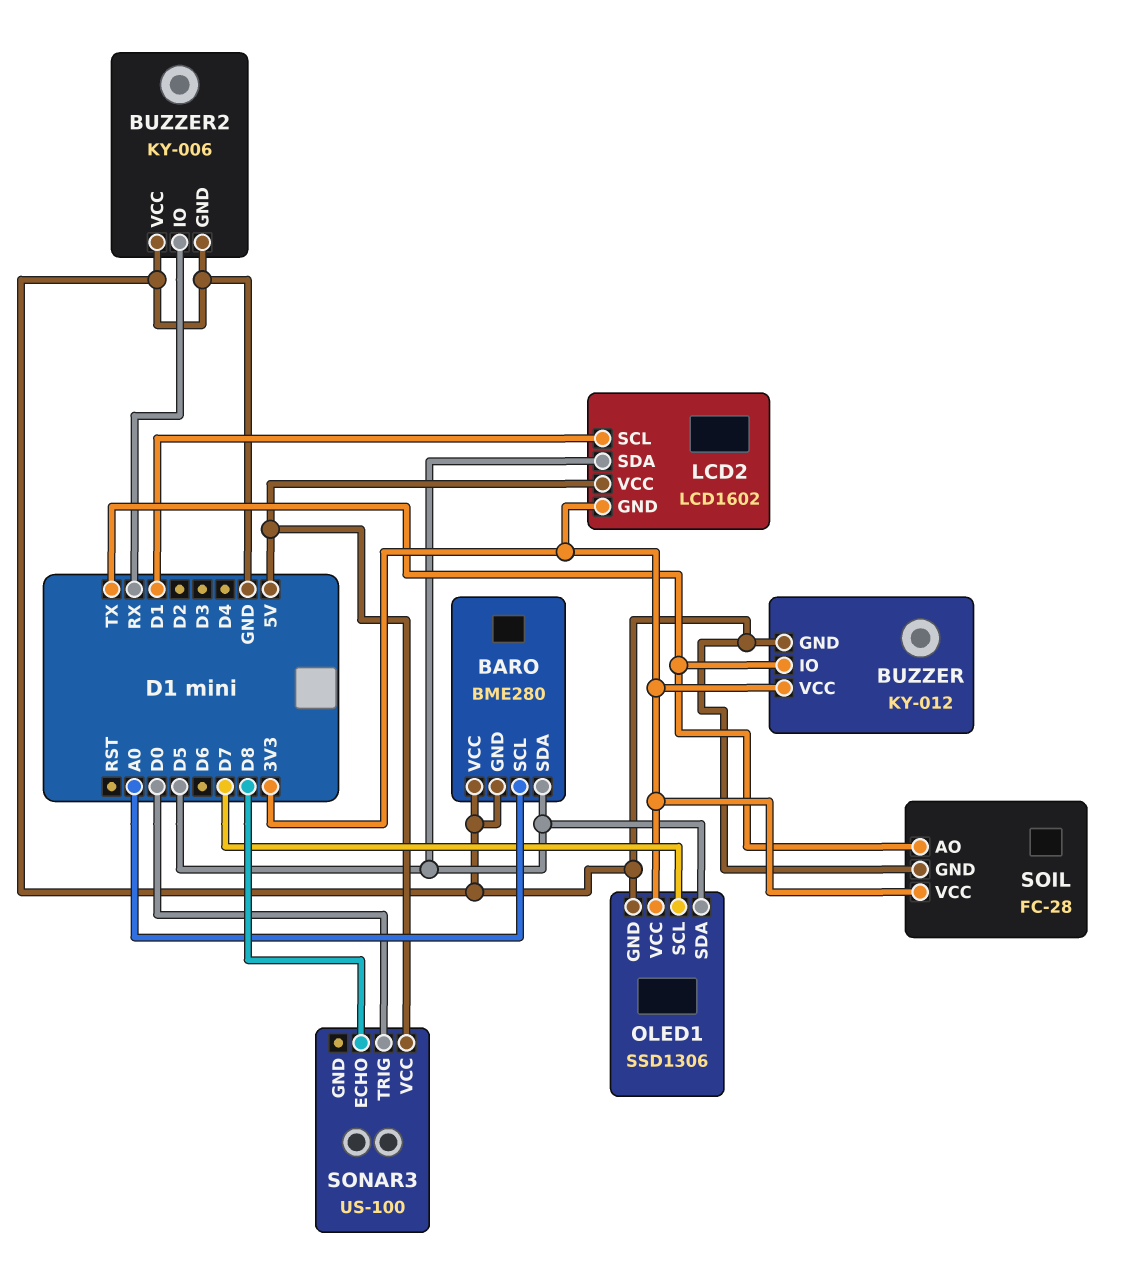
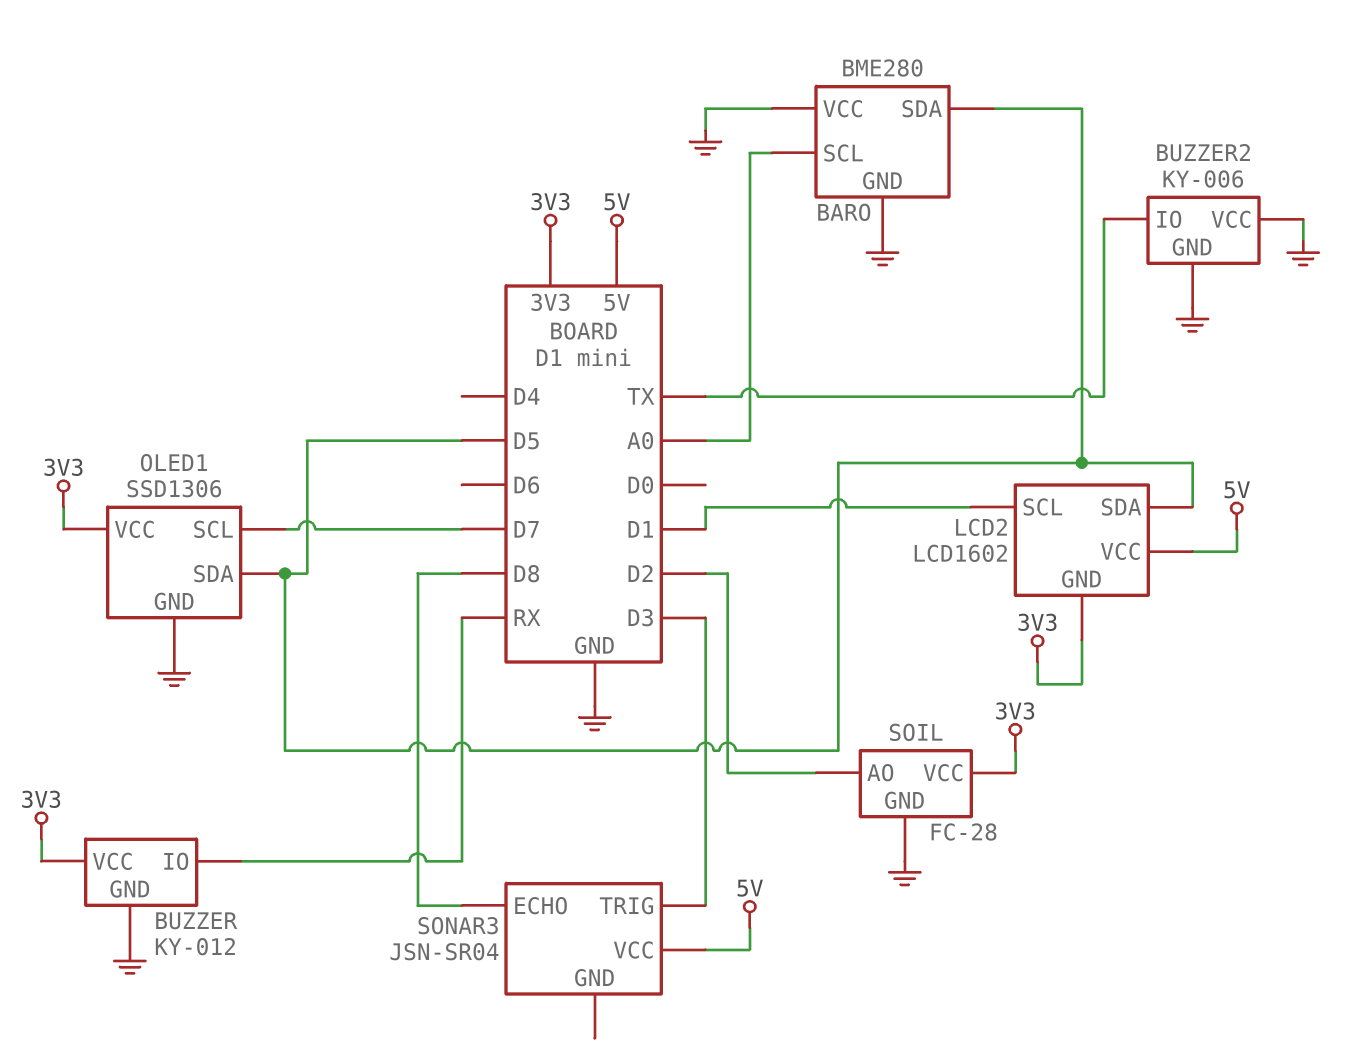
BUZZER pin IO: TX -> RX
BUZZER2 pin IO: RX -> TX
SOIL pin AO: TX -> D2
SONAR3: US-100 -> JSN-SR04
SONAR3 pin TRIG: D0 -> D3

